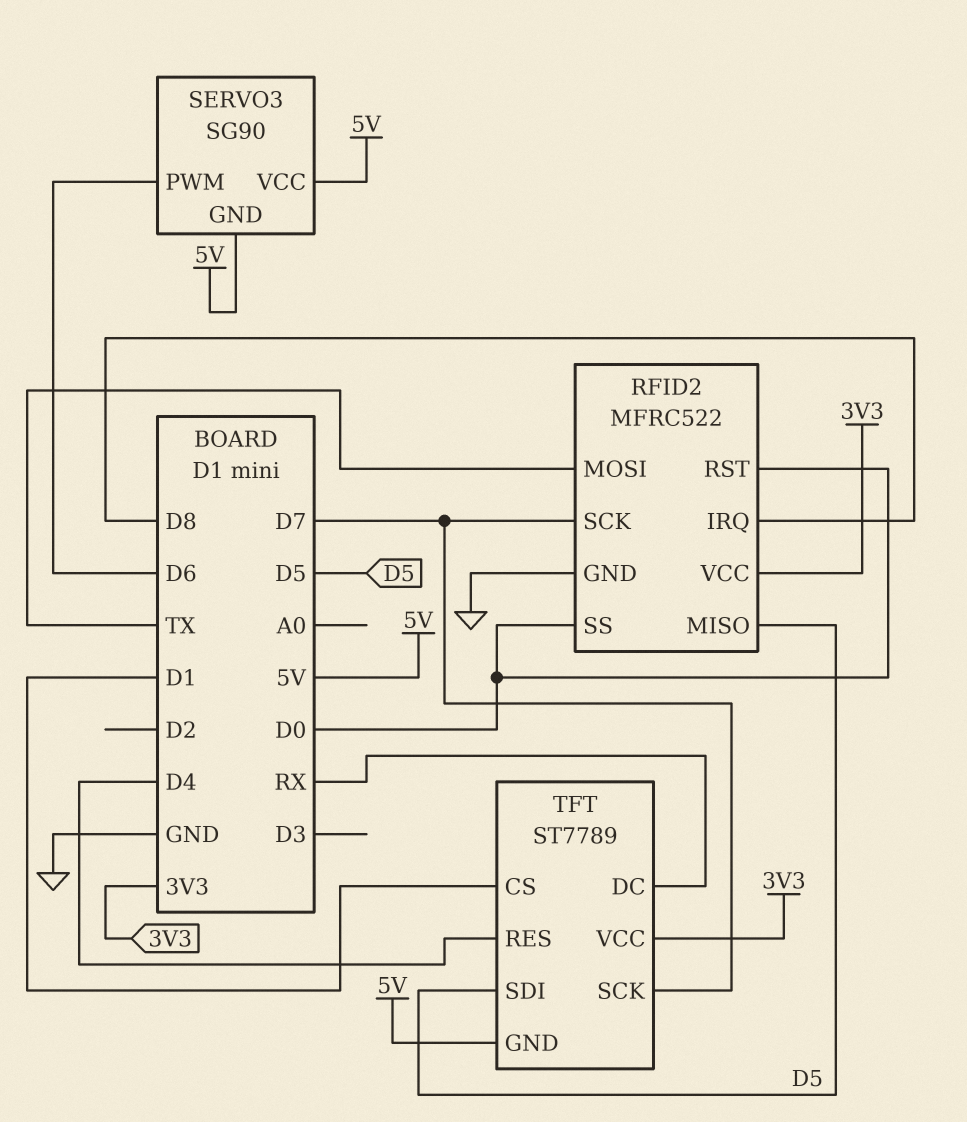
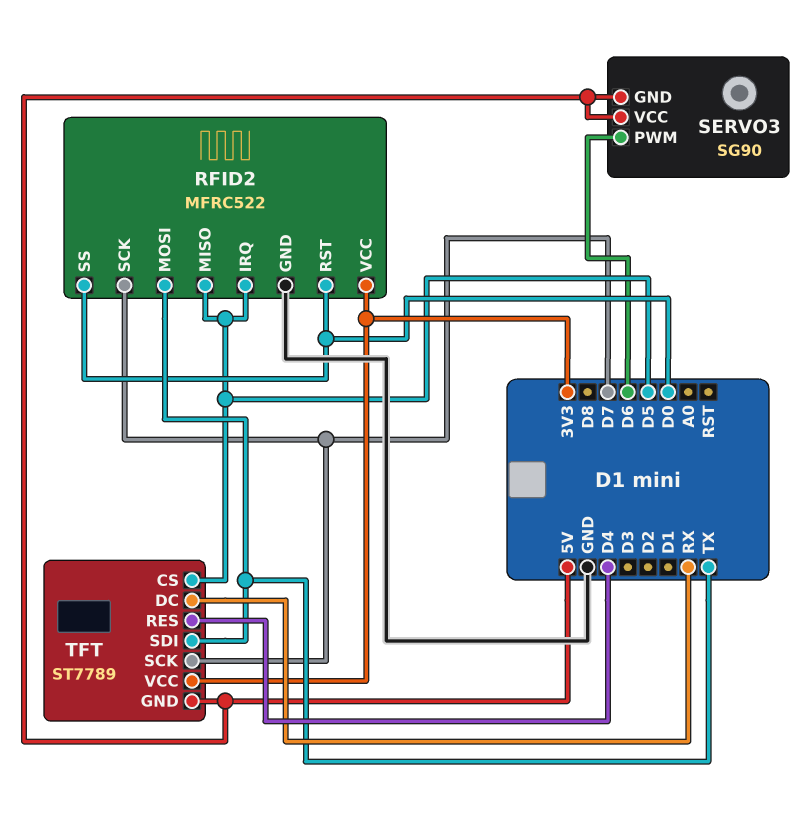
RFID2 pin IRQ: D8 -> D5
TFT pin CS: D1 -> D5
TFT pin SDI: D5 -> TX

